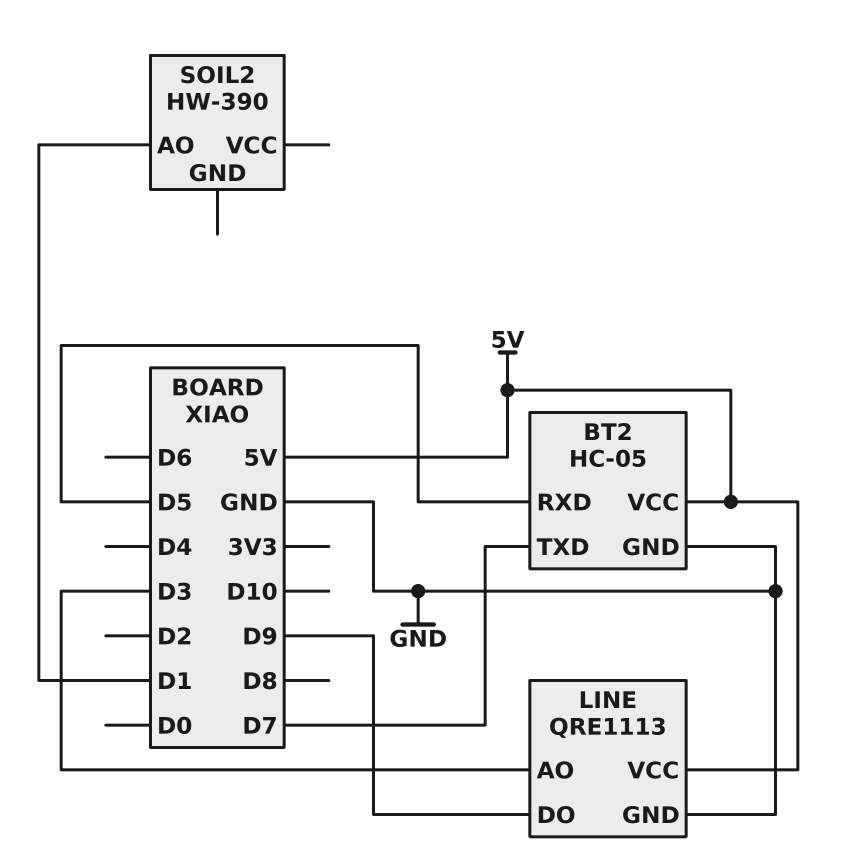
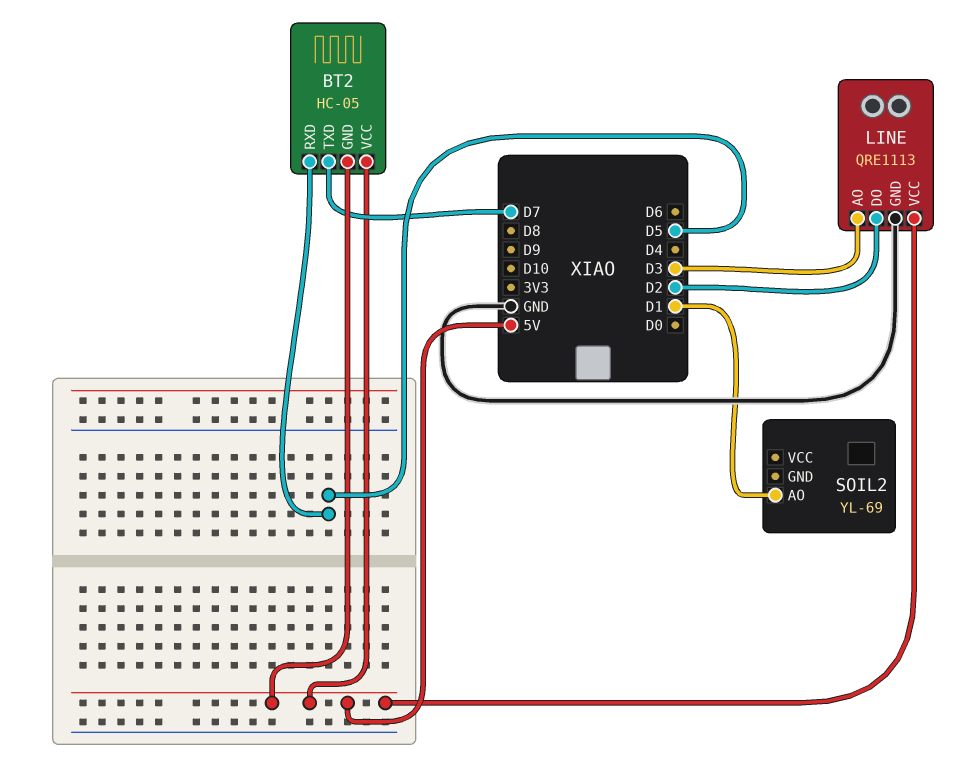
BT2 pin GND: GND -> 5V
LINE pin DO: D9 -> D2
SOIL2: HW-390 -> YL-69

